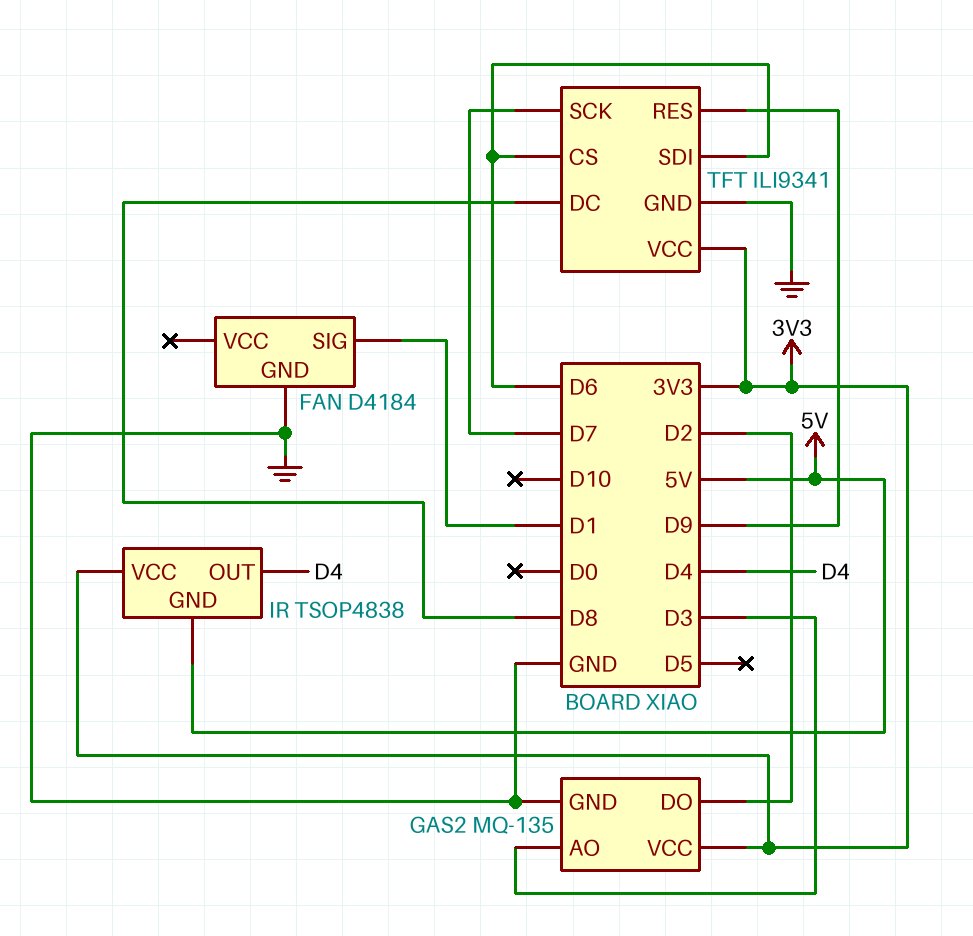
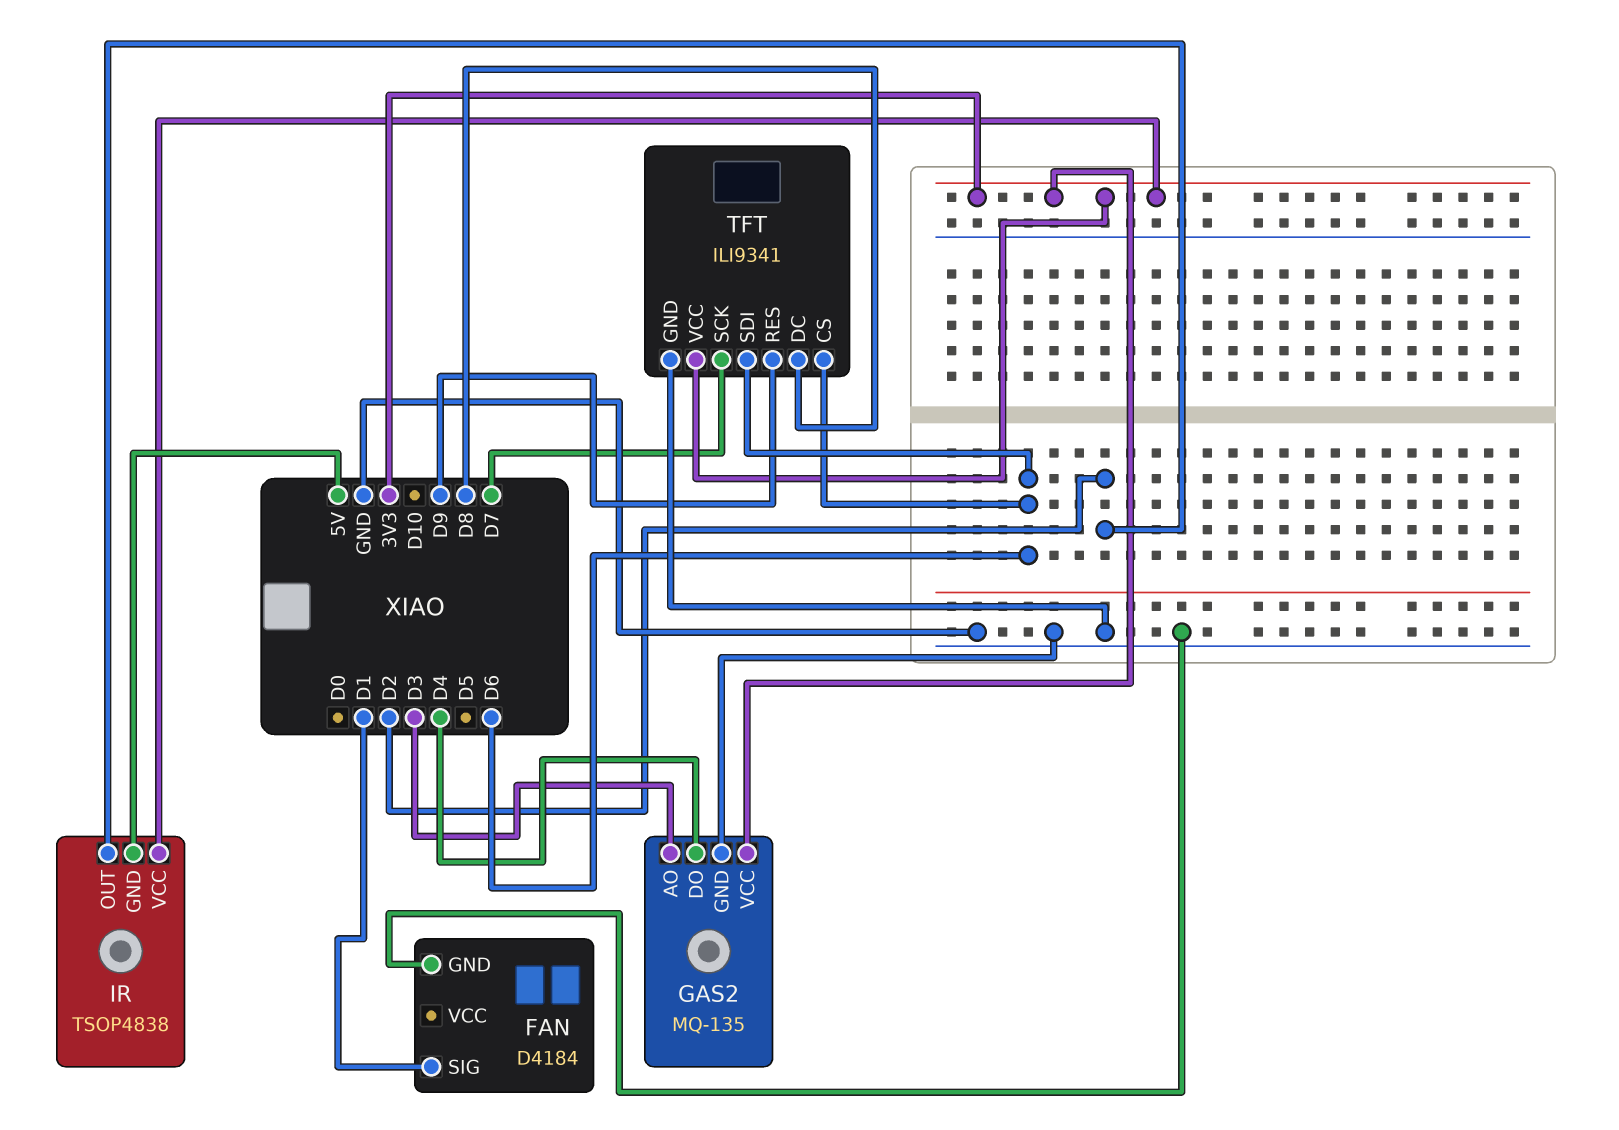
GAS2 pin DO: D2 -> D4
IR pin OUT: D4 -> D2

